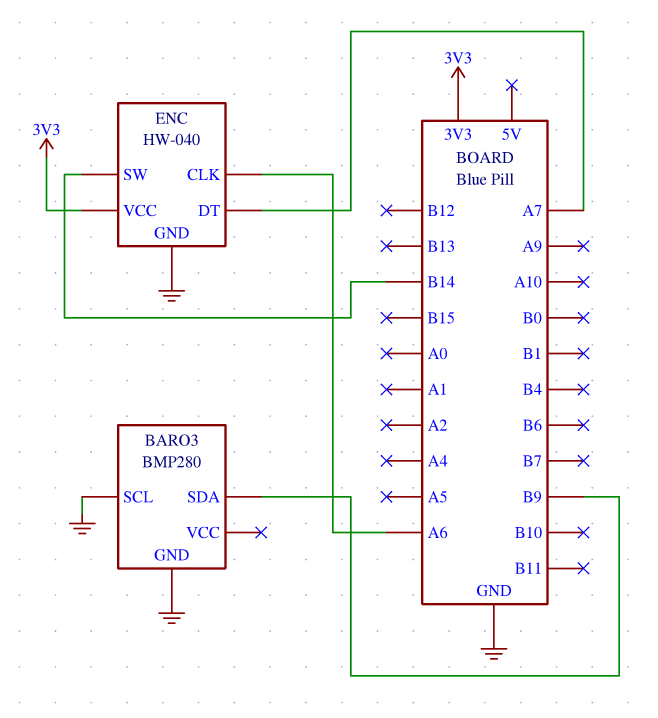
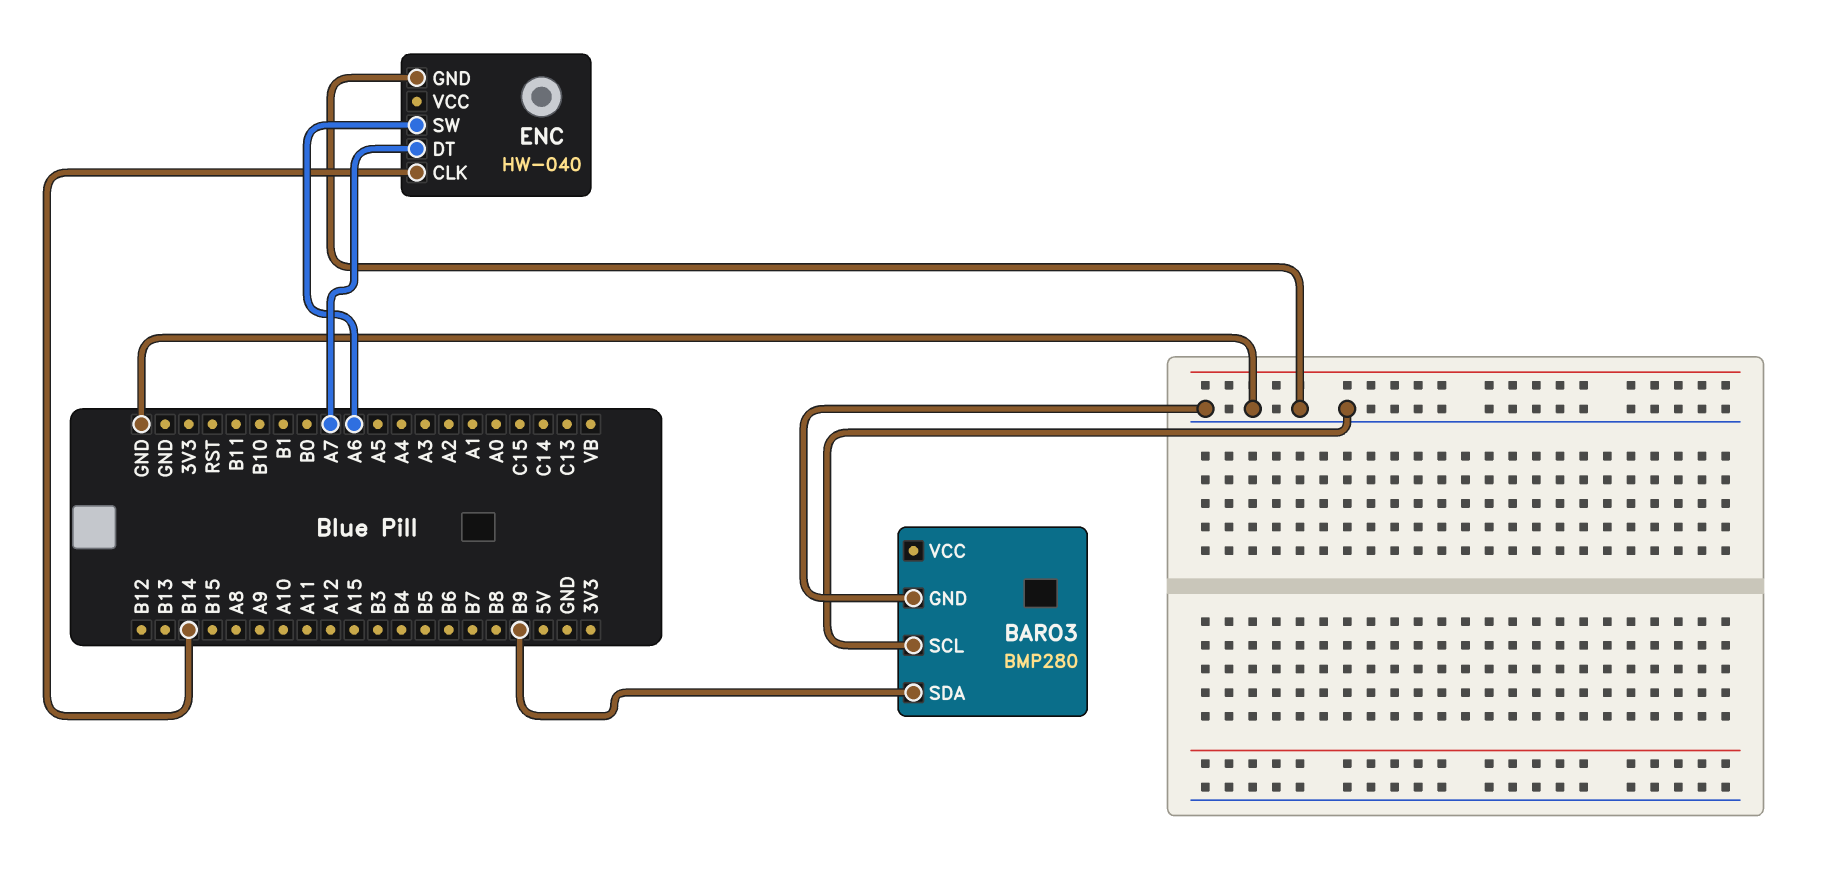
ENC pin CLK: A6 -> B14
ENC pin SW: B14 -> A6
ENC pin VCC: 3V3 -> none

